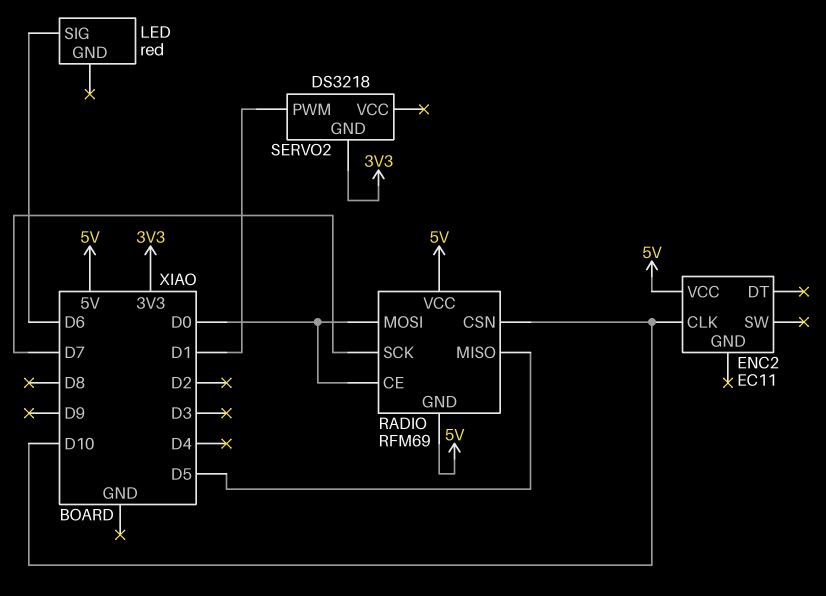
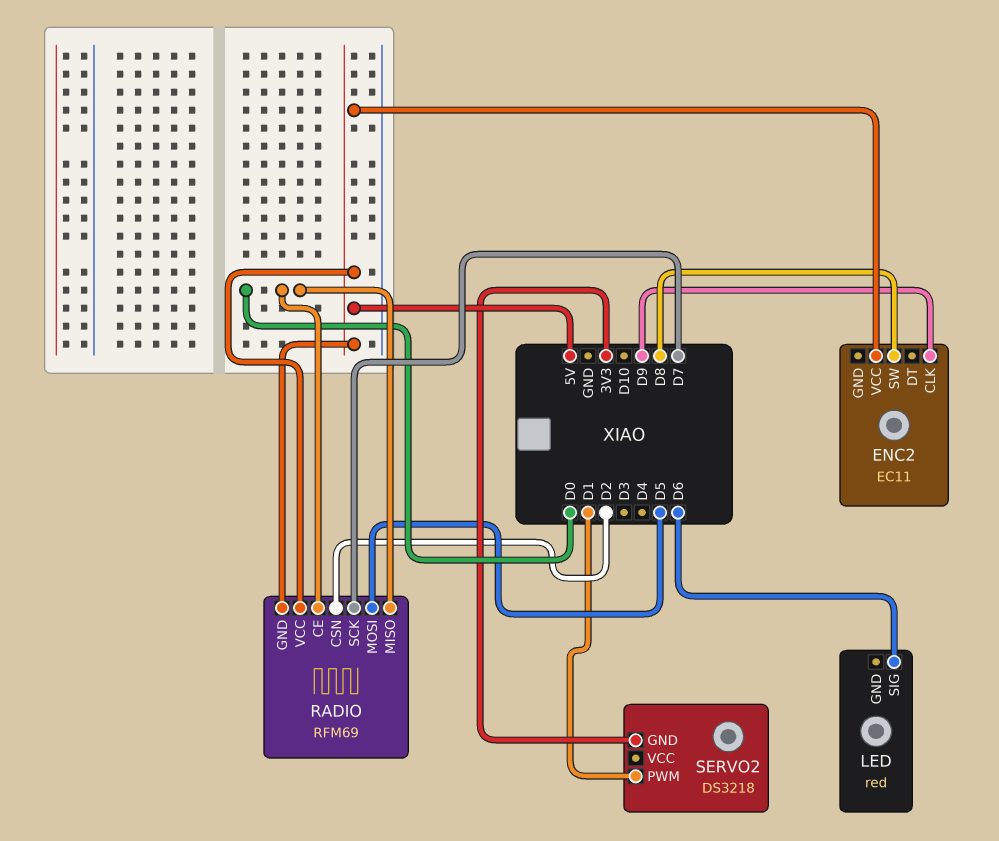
ENC2 pin CLK: D10 -> D9
ENC2 pin SW: none -> D8
RADIO pin CSN: D10 -> D2
RADIO pin MISO: D5 -> D0
RADIO pin MOSI: D0 -> D5

